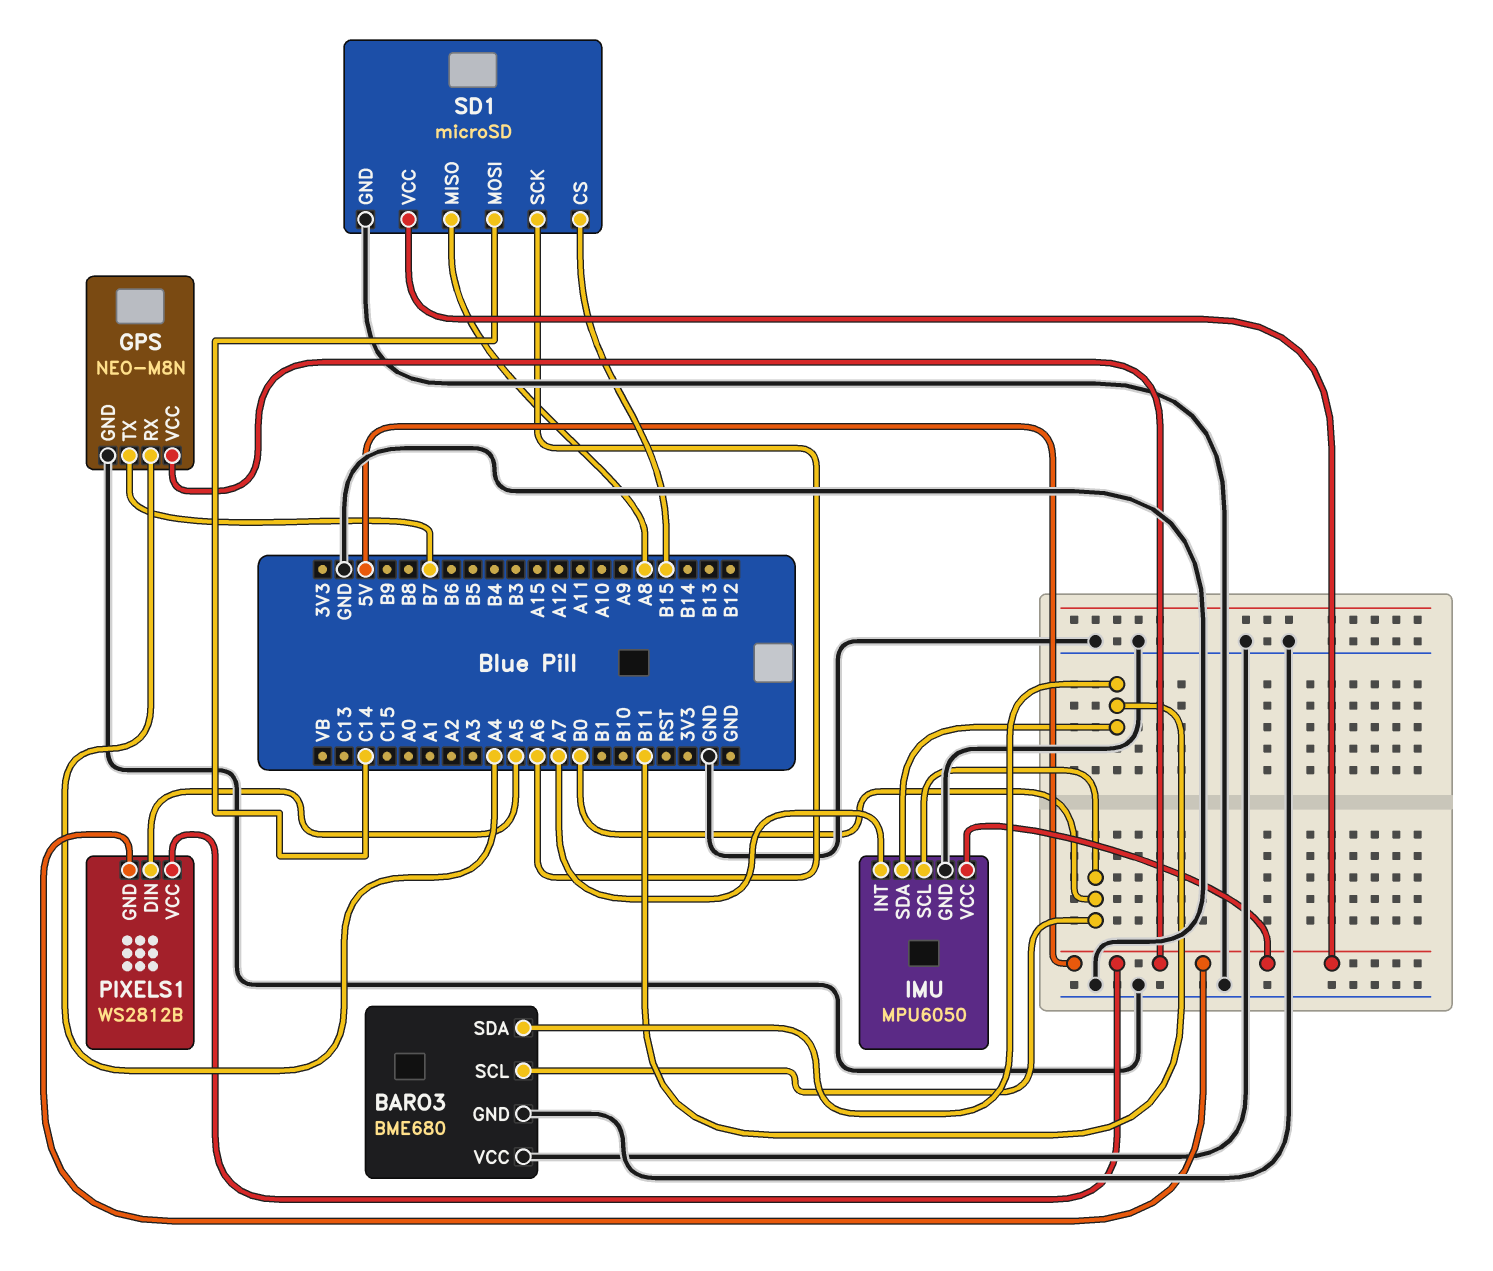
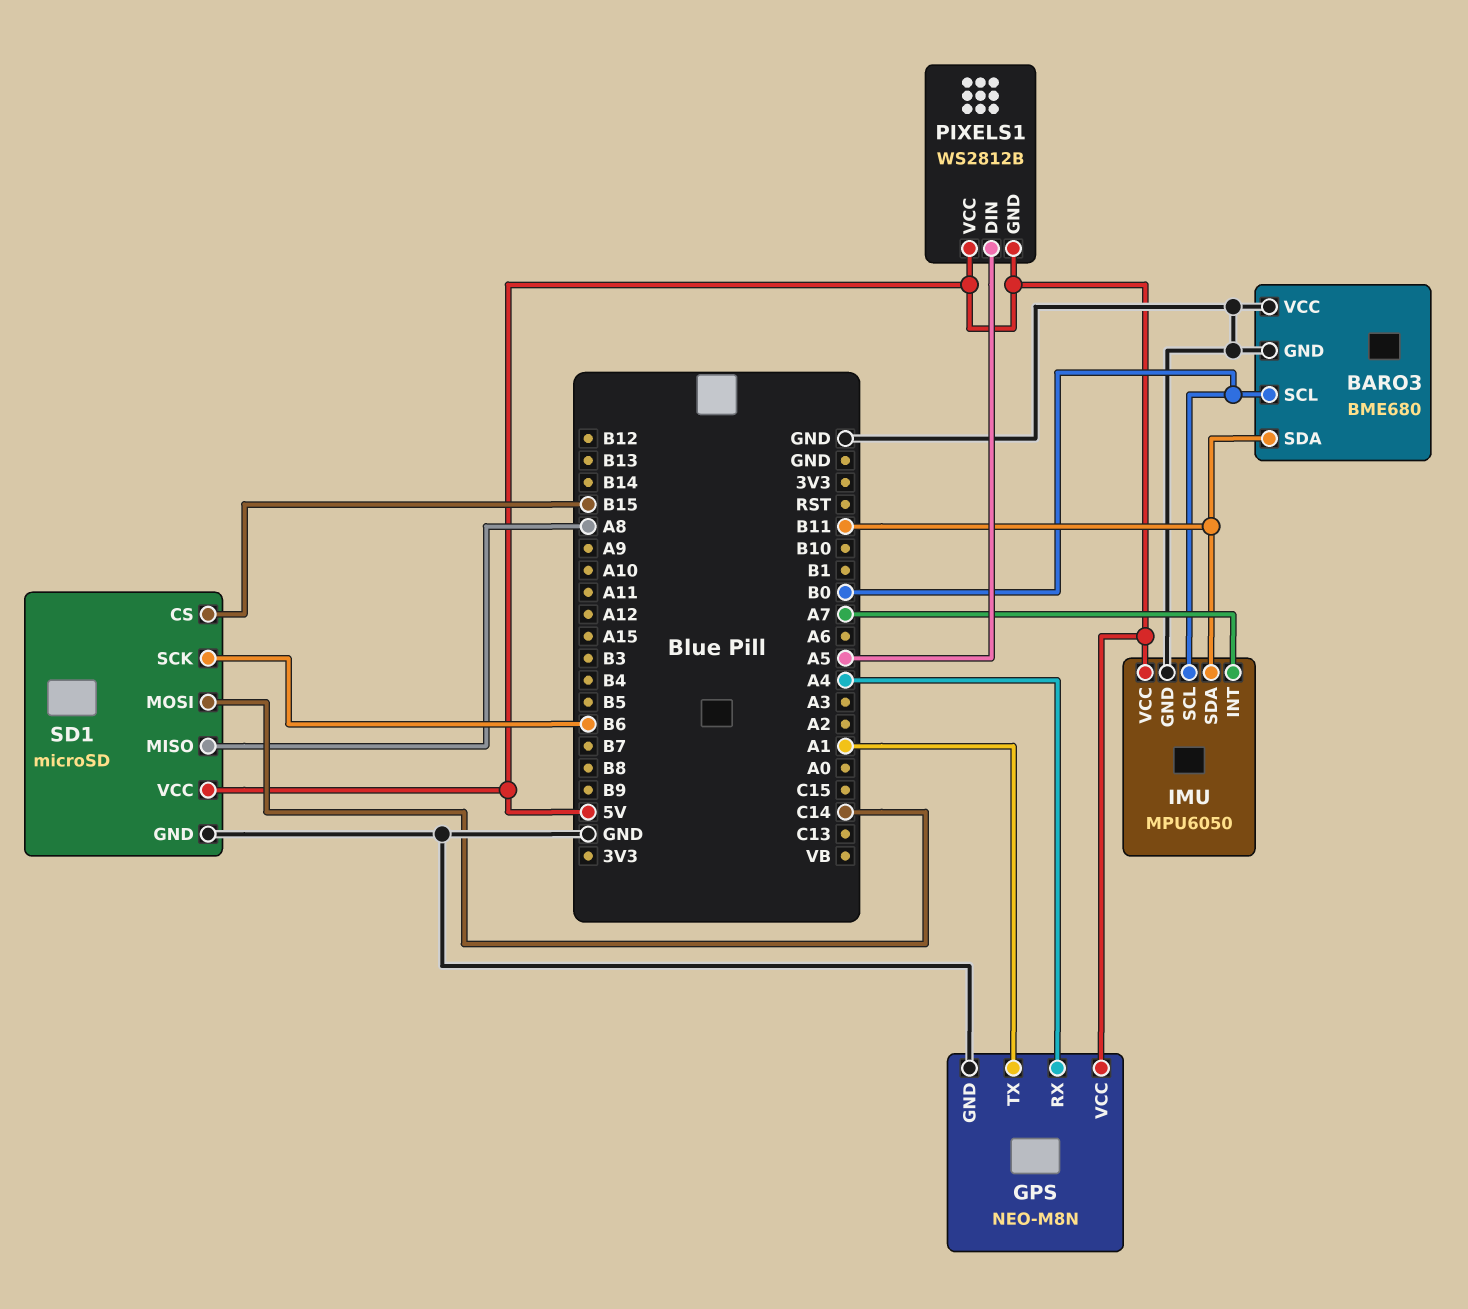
GPS pin TX: B7 -> A1
SD1 pin SCK: A6 -> B6

